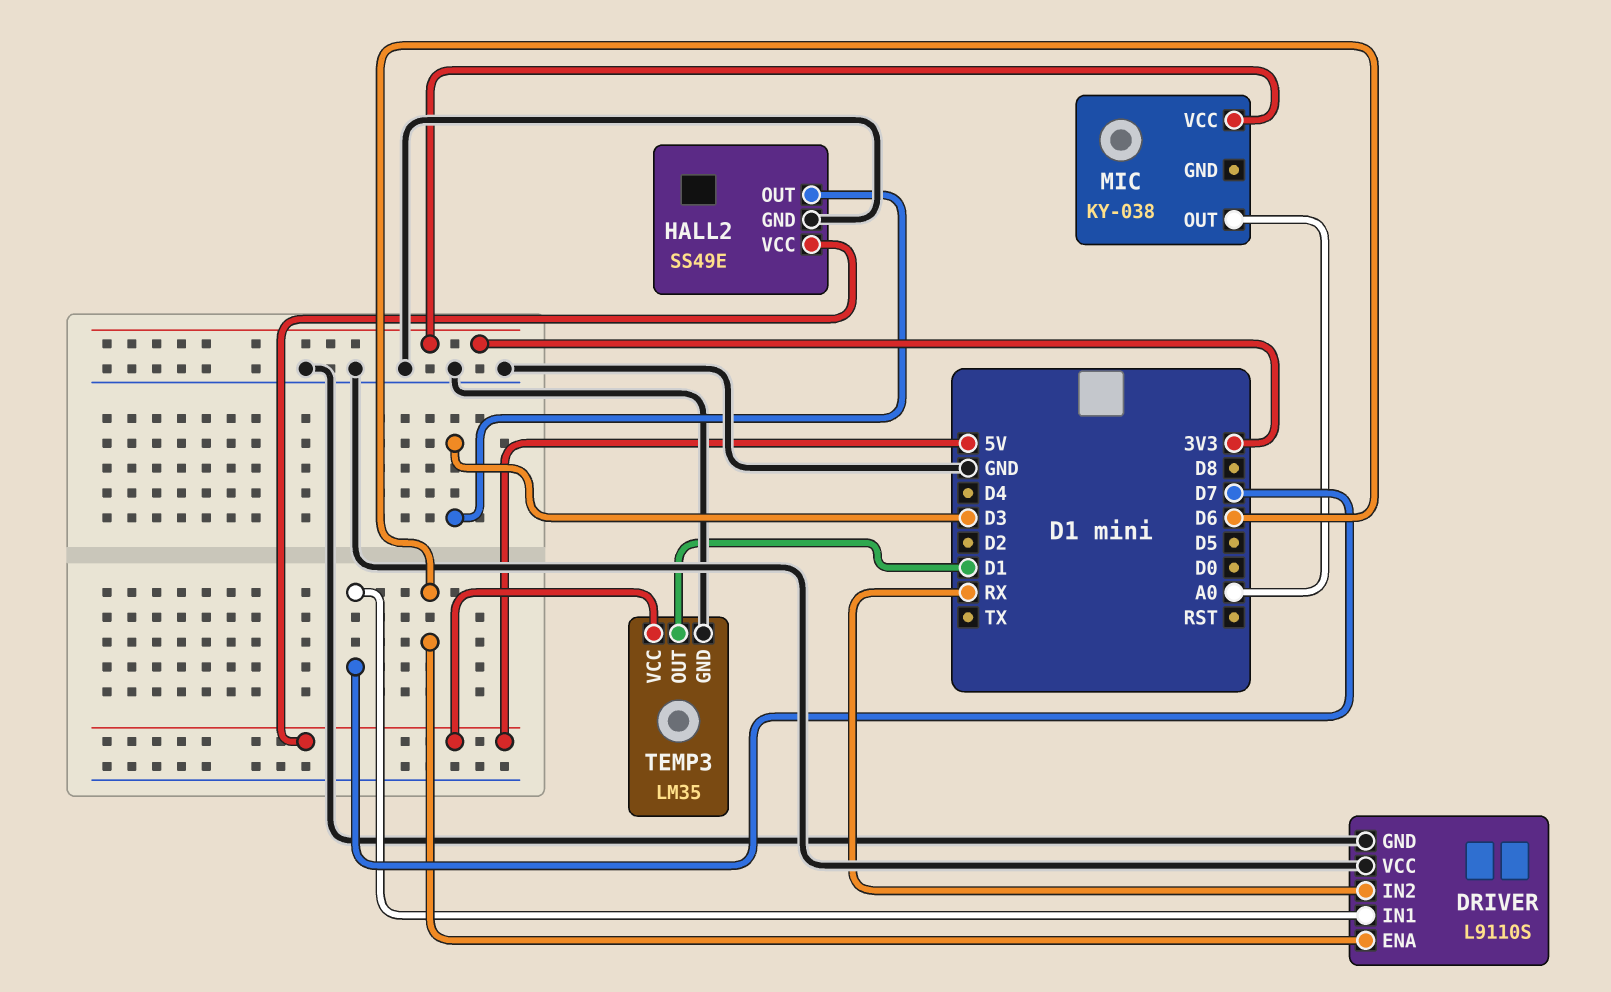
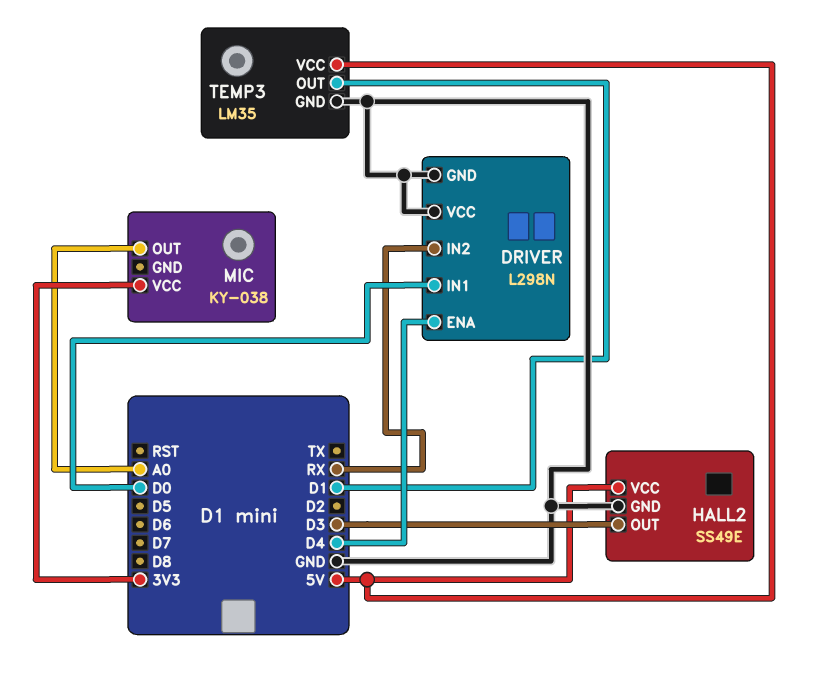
DRIVER: L9110S -> L298N
DRIVER pin ENA: D6 -> D4
DRIVER pin IN1: D7 -> D0

